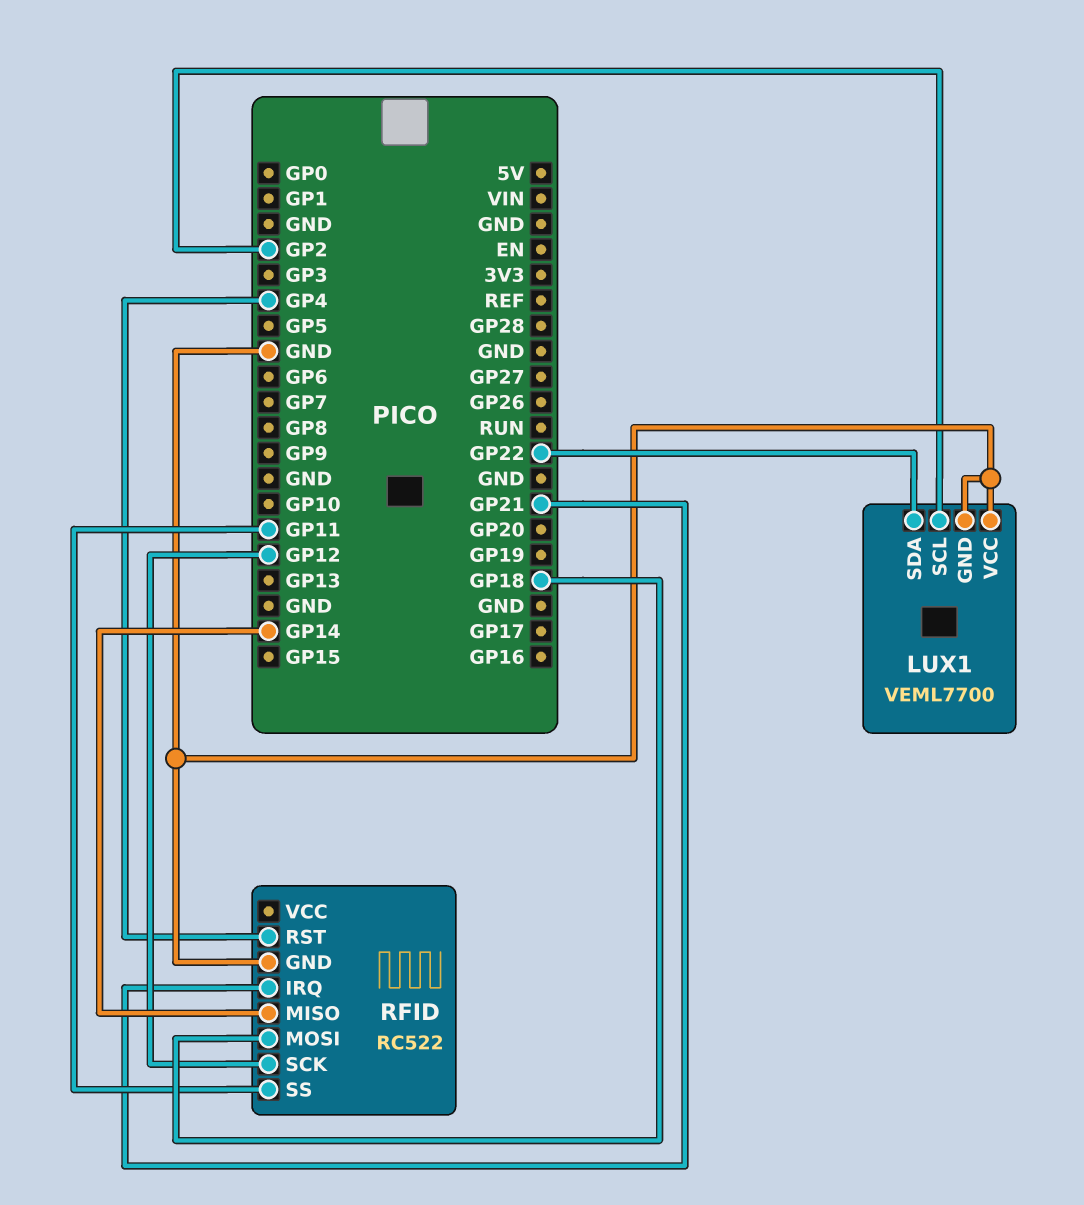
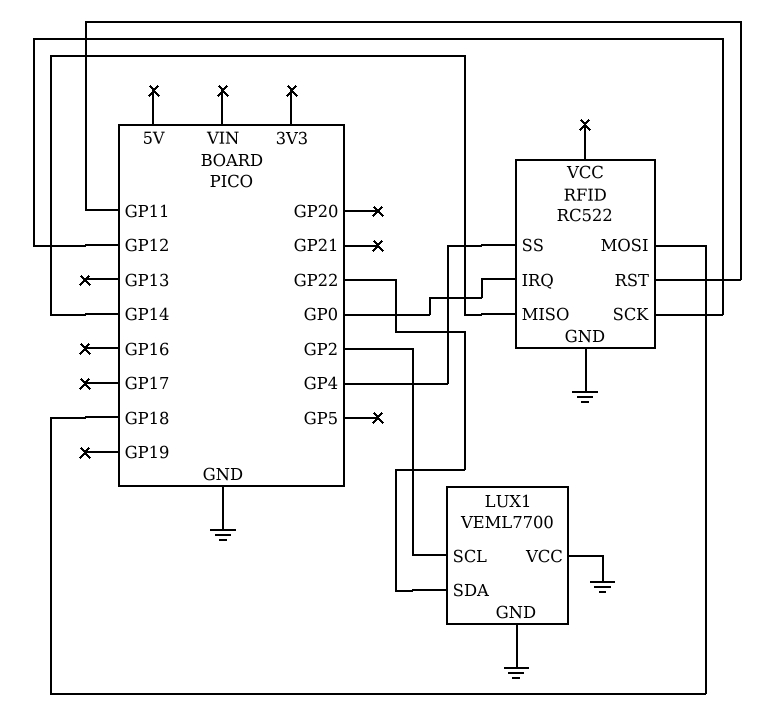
RFID pin IRQ: GP21 -> GP0
RFID pin RST: GP4 -> GP11
RFID pin SS: GP11 -> GP4

